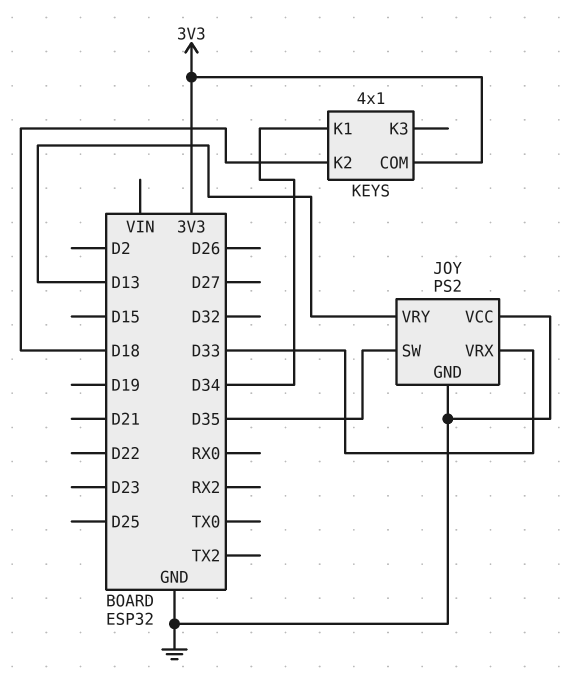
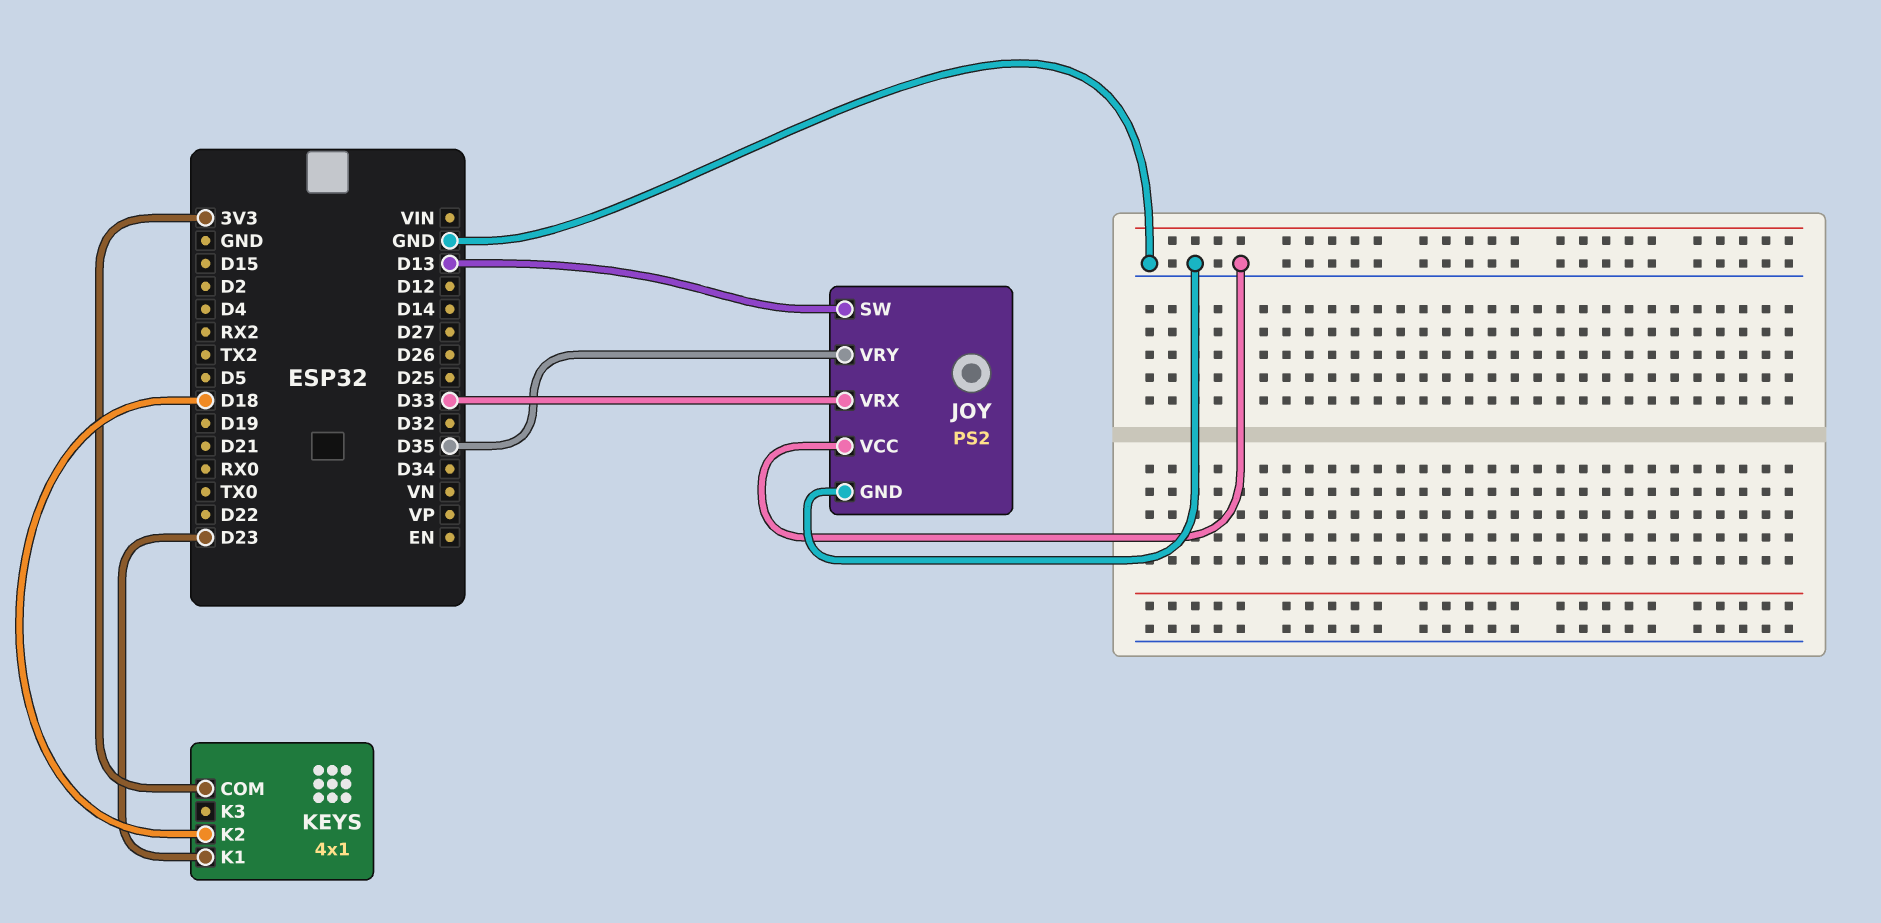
JOY pin SW: D35 -> D13
JOY pin VRY: D13 -> D35
KEYS pin K1: D34 -> D23

